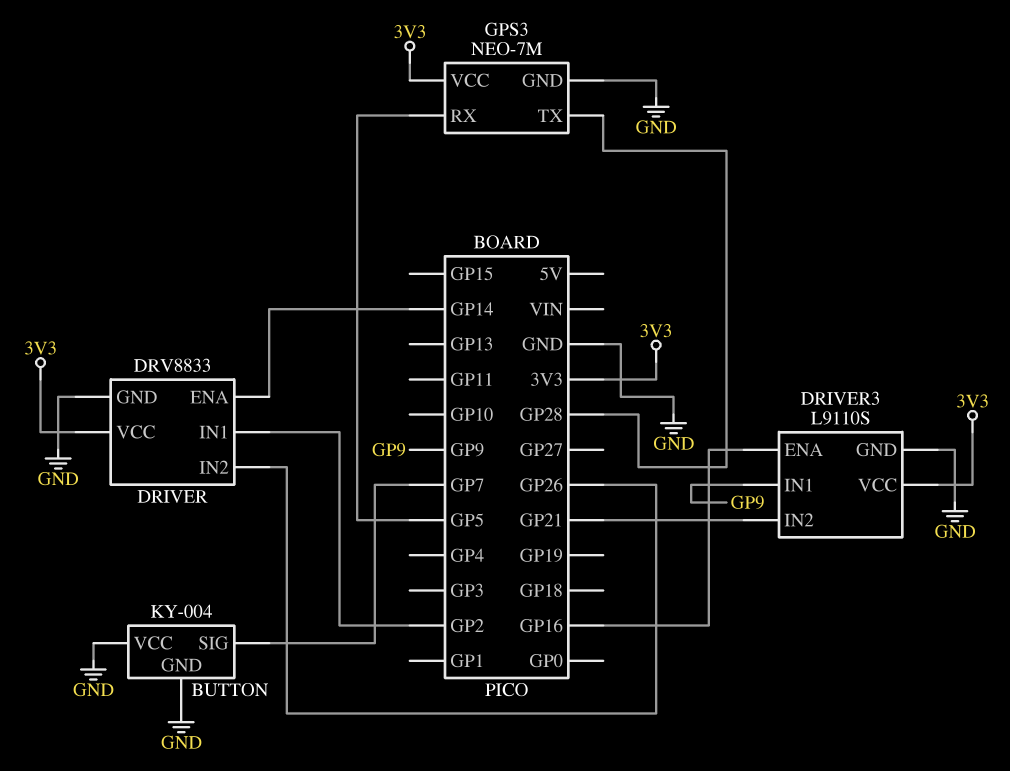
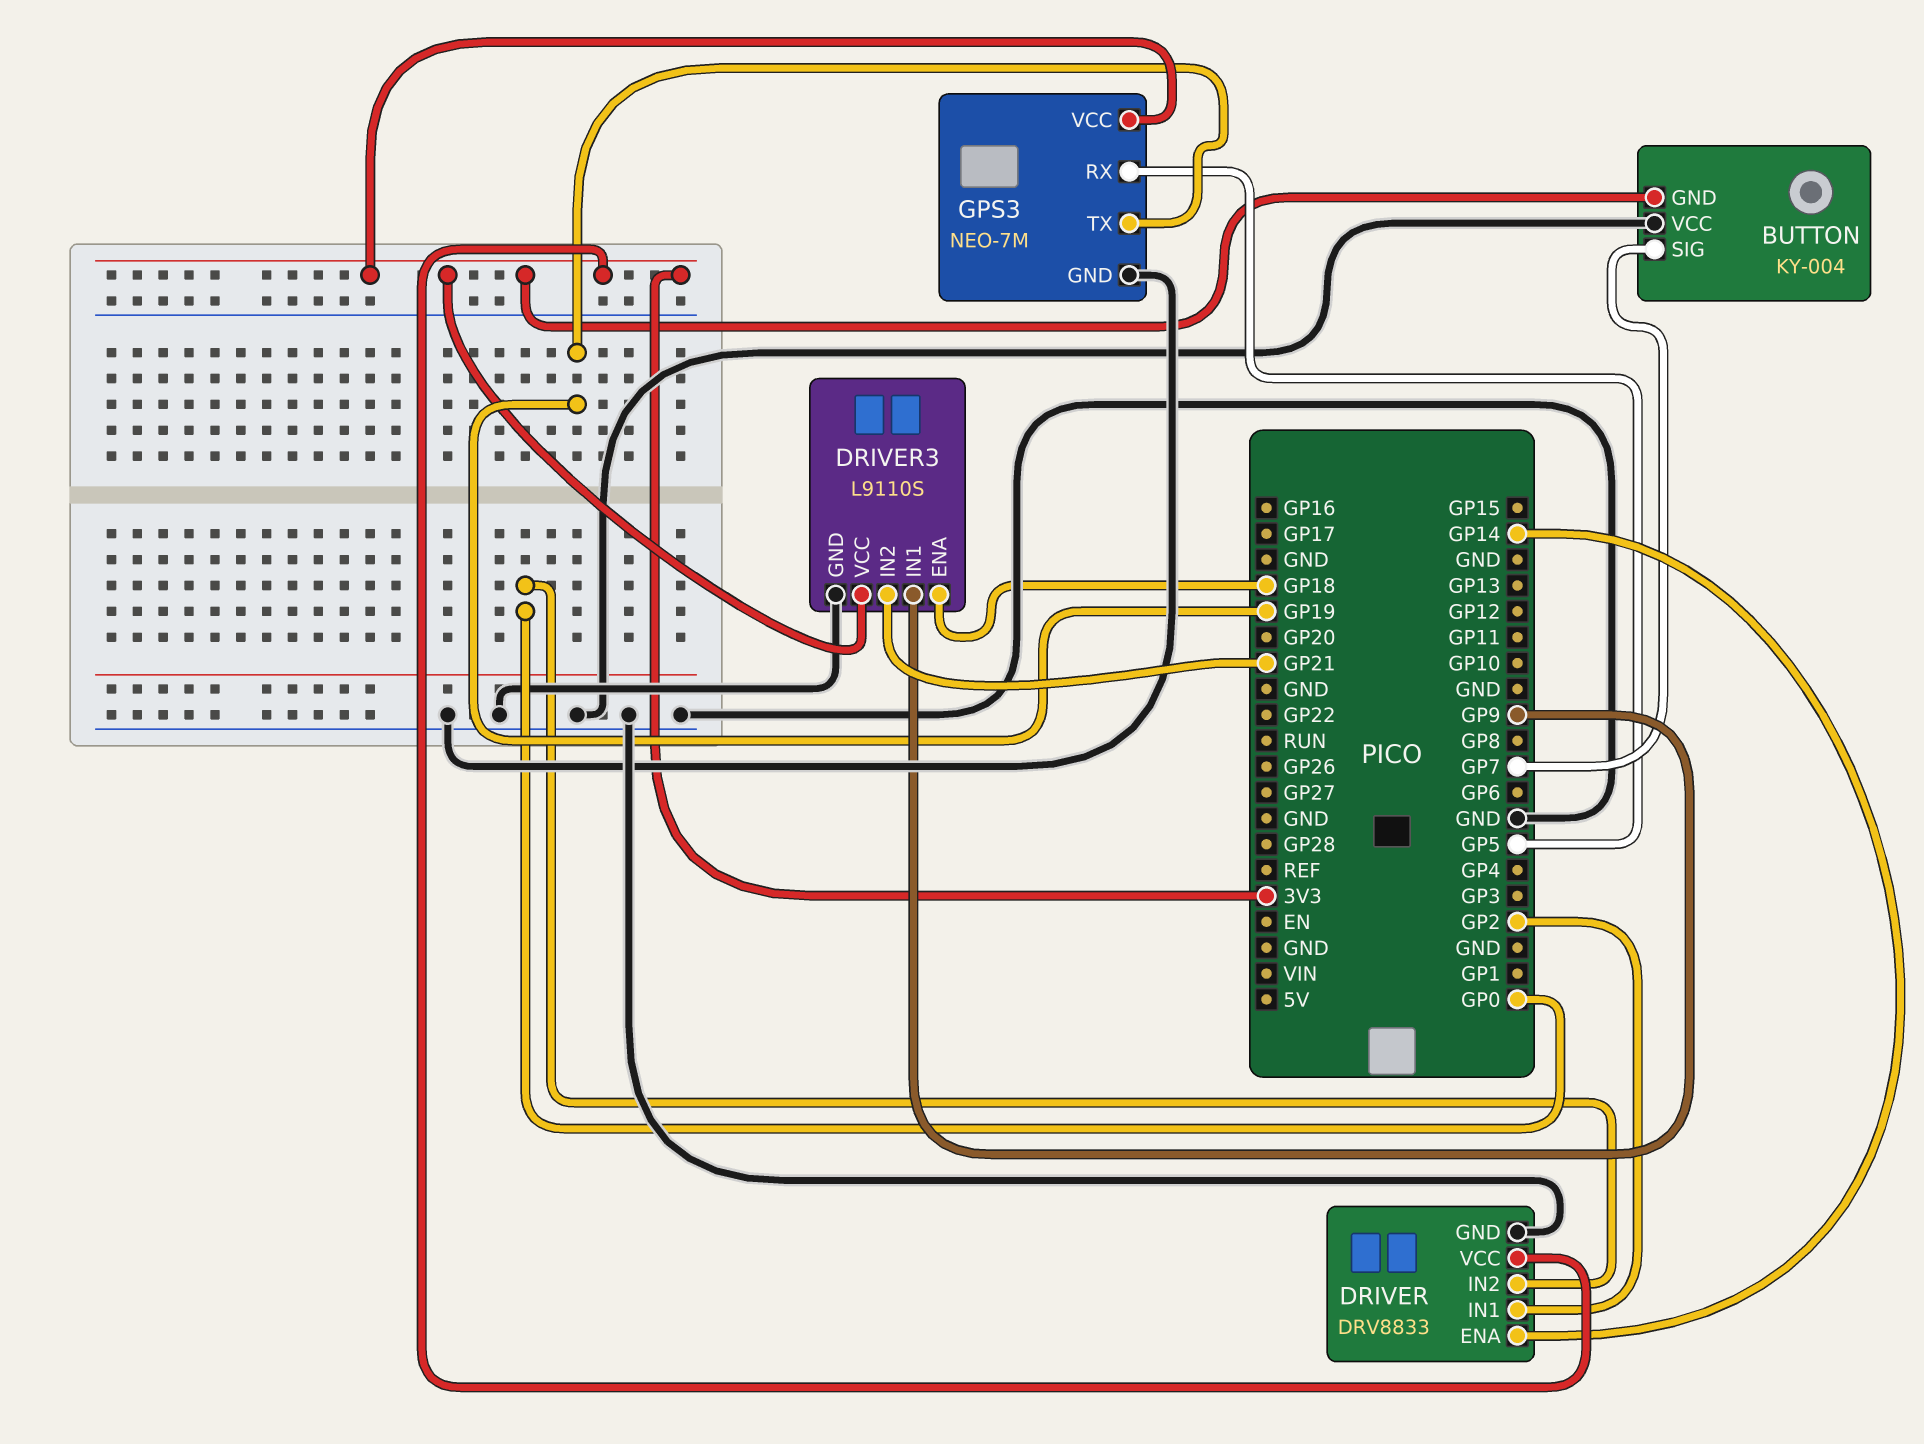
BUTTON pin GND: GND -> 3V3
DRIVER pin IN2: GP26 -> GP0
DRIVER3 pin ENA: GP16 -> GP18
GPS3 pin TX: GP28 -> GP19

